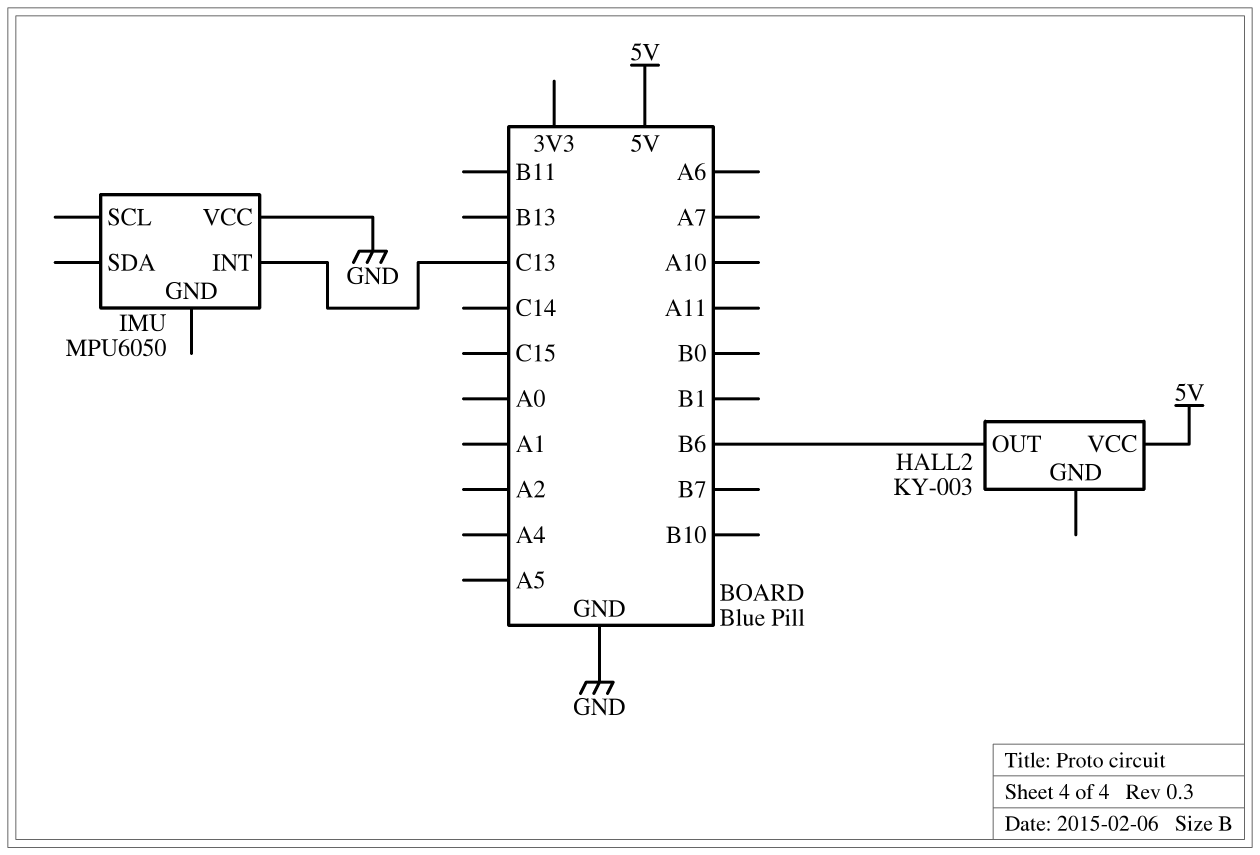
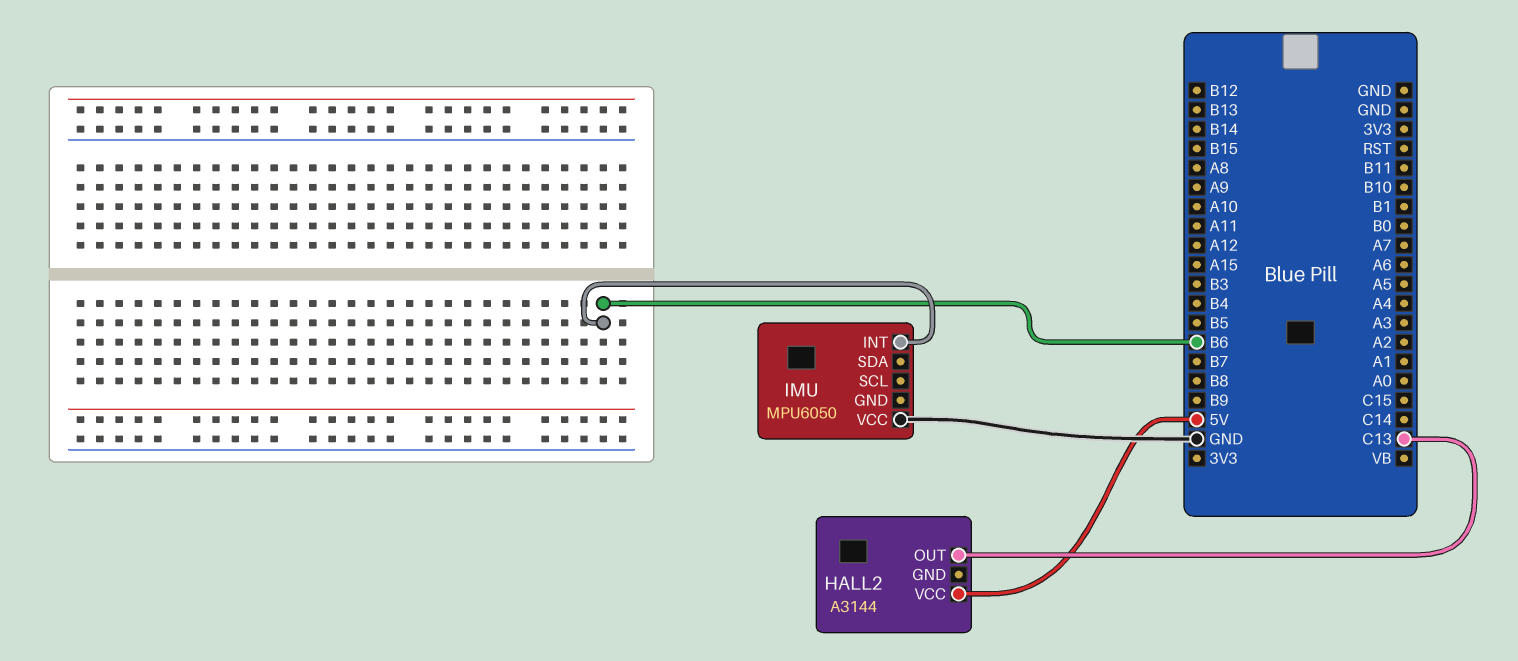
HALL2: KY-003 -> A3144
HALL2 pin OUT: B6 -> C13
IMU pin INT: C13 -> B6

